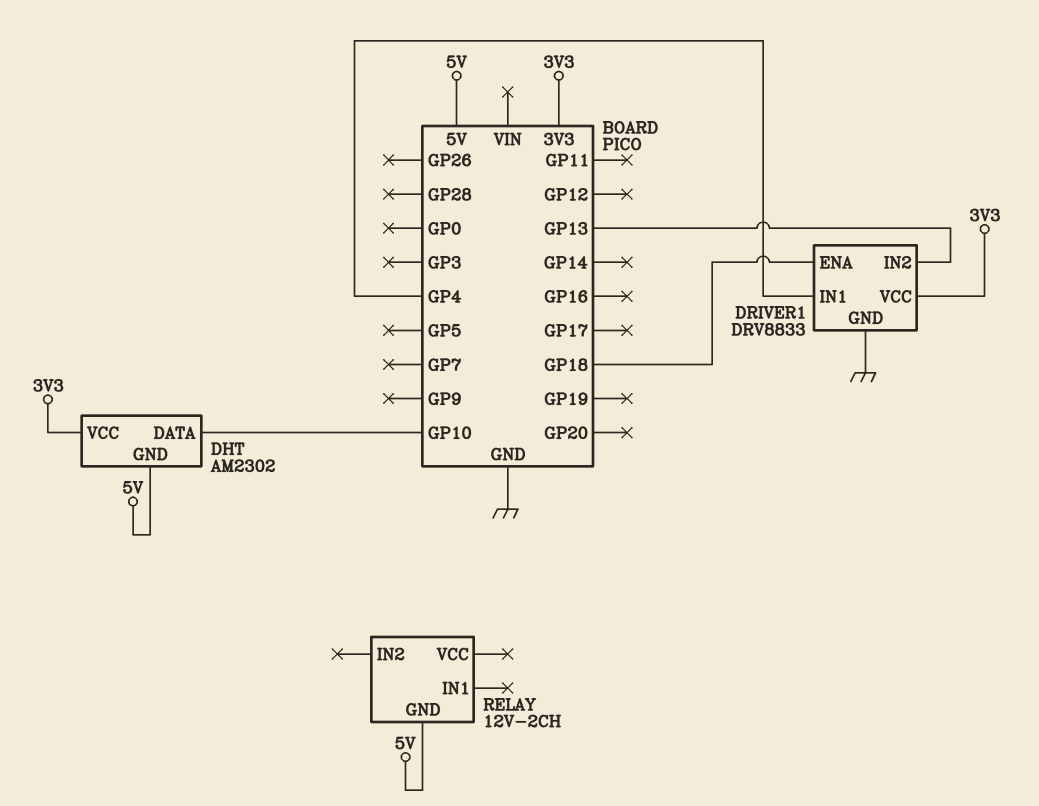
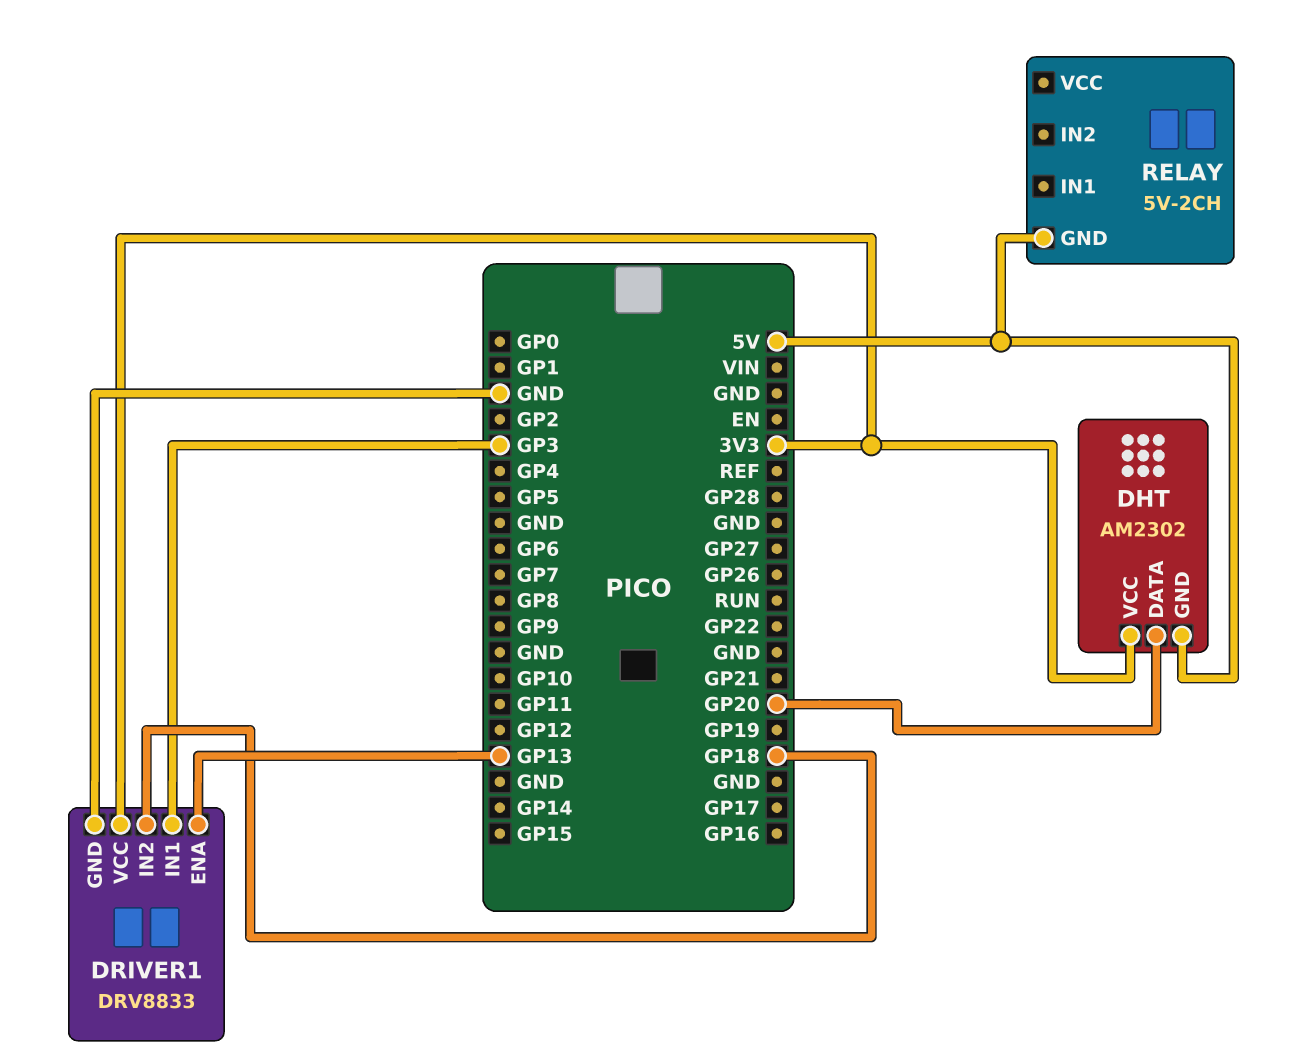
DHT pin DATA: GP10 -> GP20
DRIVER1 pin ENA: GP18 -> GP13
DRIVER1 pin IN1: GP4 -> GP3
DRIVER1 pin IN2: GP13 -> GP18
RELAY: 12V-2CH -> 5V-2CH

